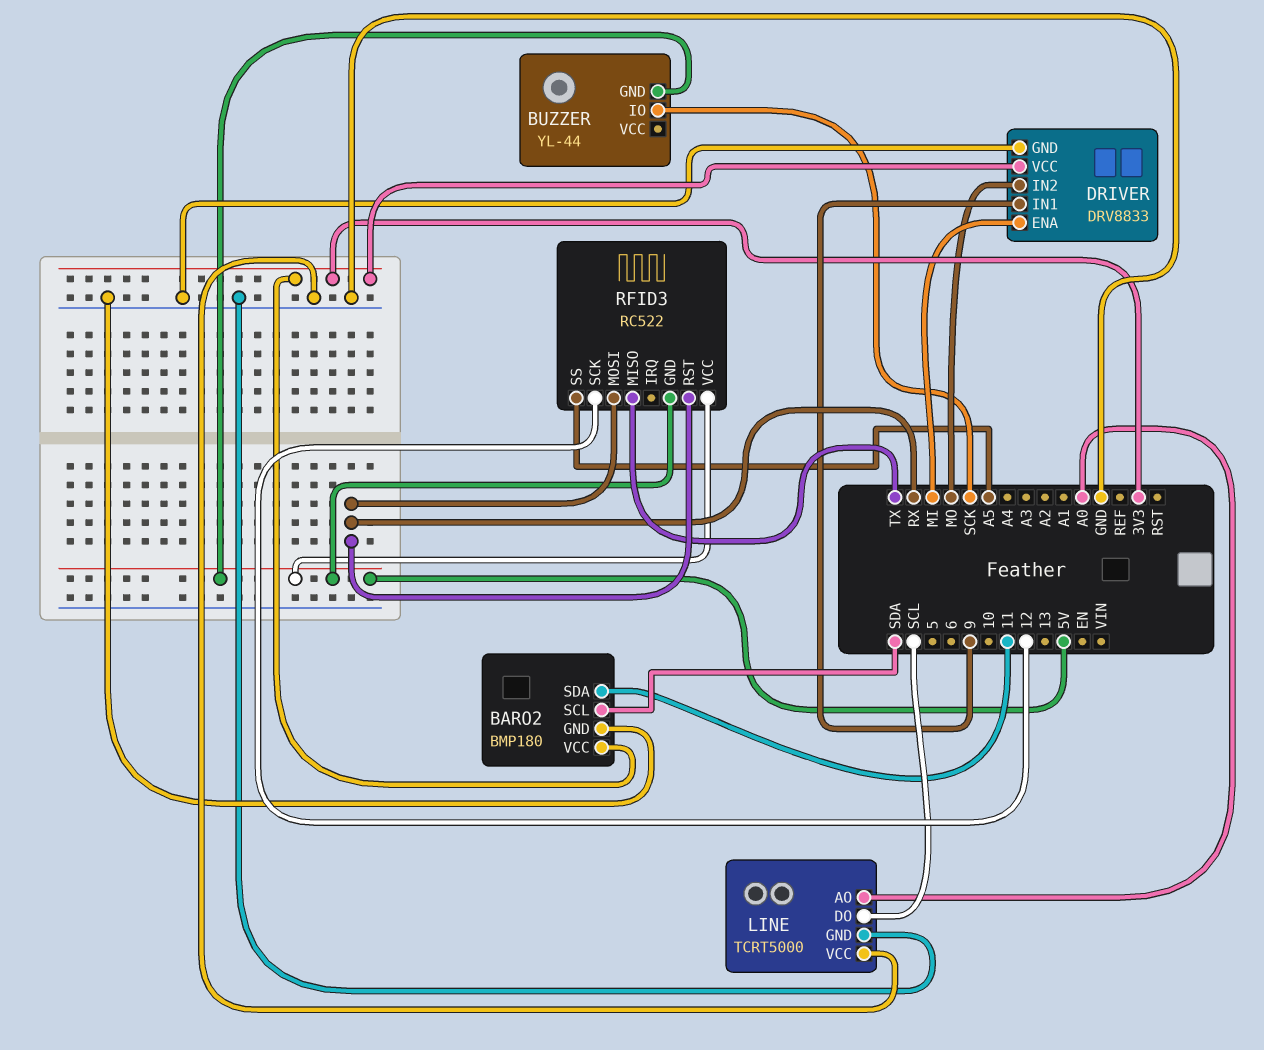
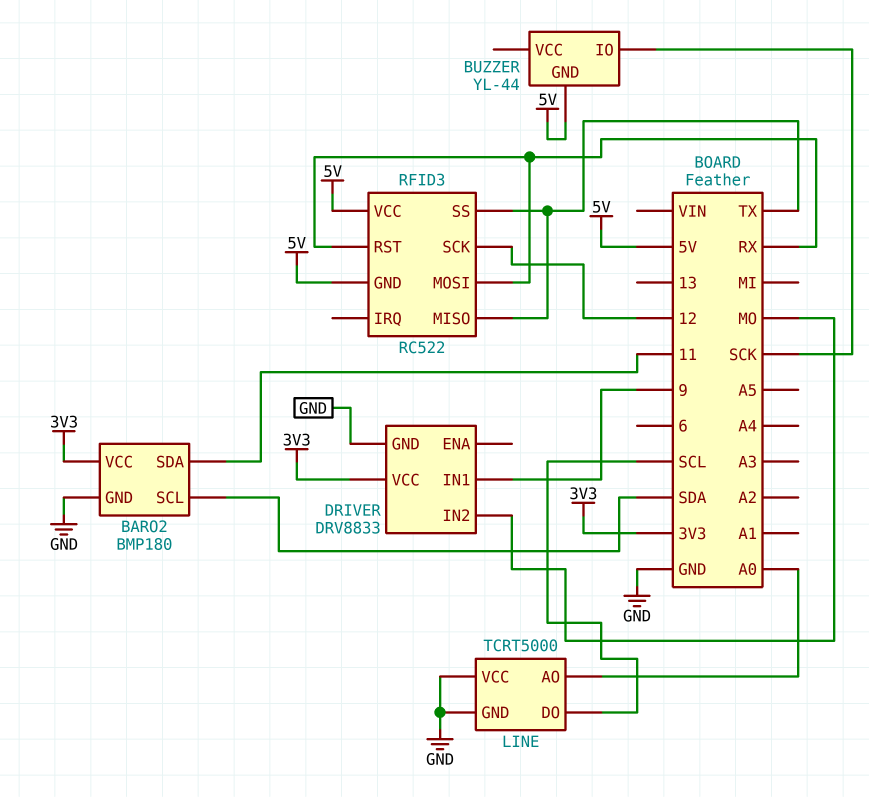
DRIVER pin ENA: MI -> none
RFID3 pin SS: A5 -> TX

